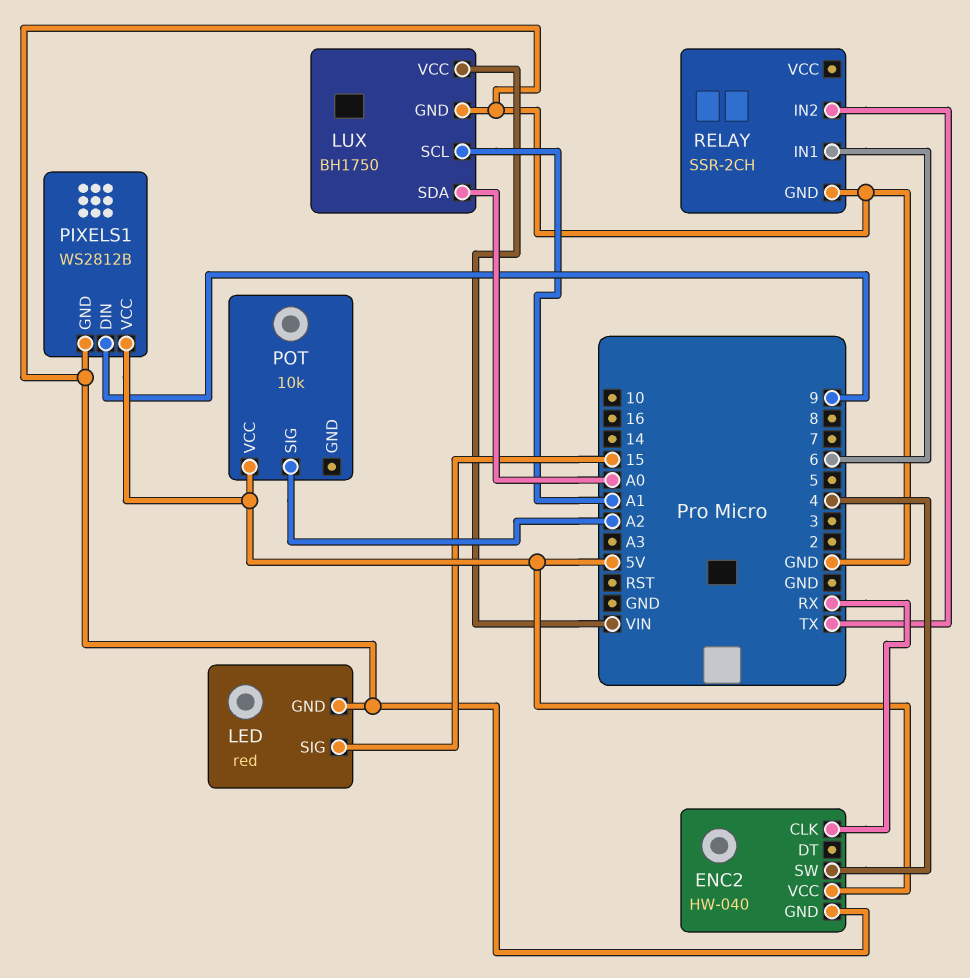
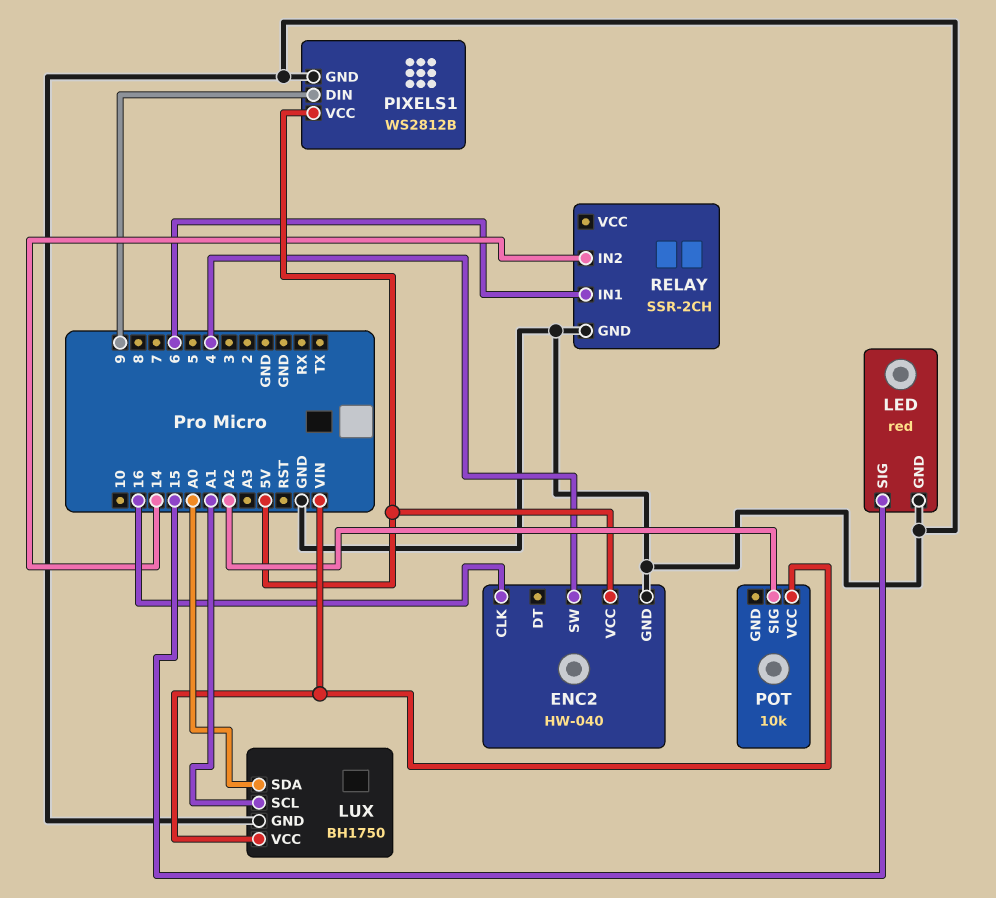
ENC2 pin CLK: RX -> 16
POT pin VCC: 5V -> VIN
RELAY pin IN2: TX -> 14

